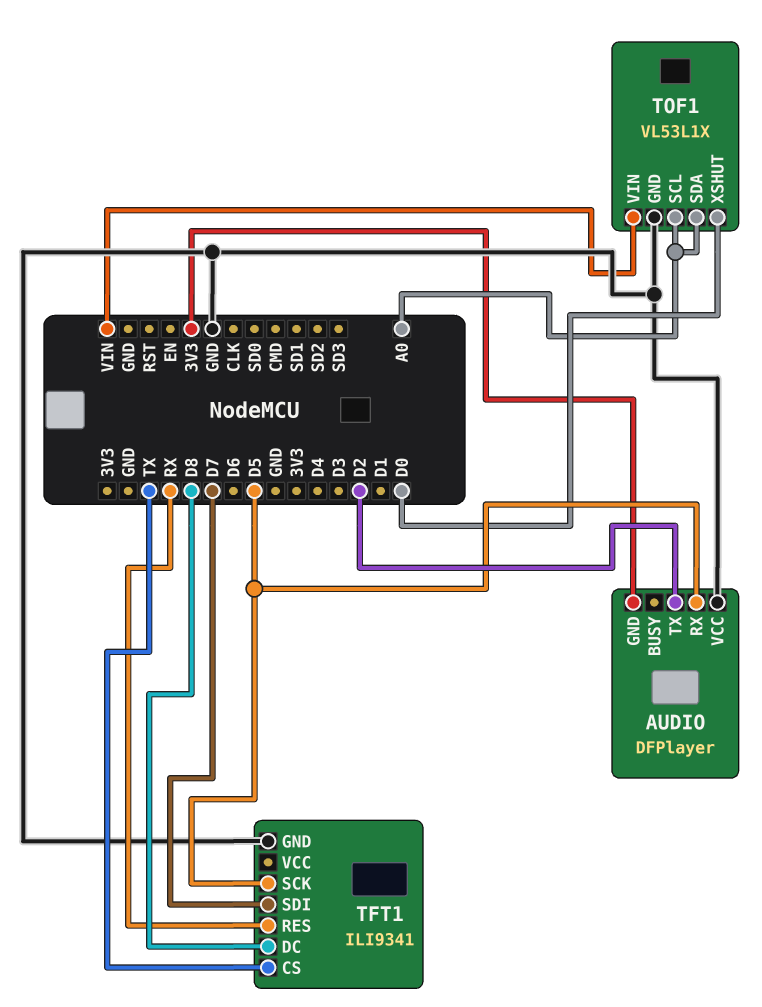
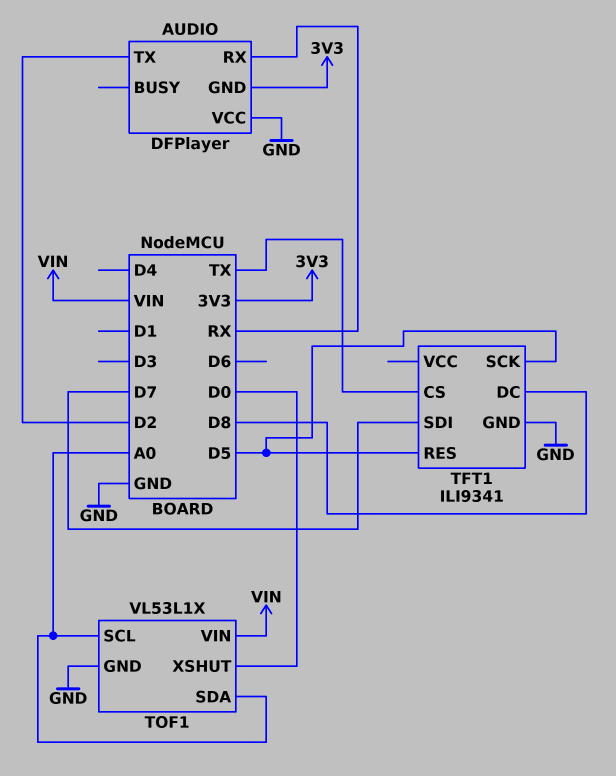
AUDIO pin RX: D5 -> RX
TFT1 pin RES: RX -> D5

